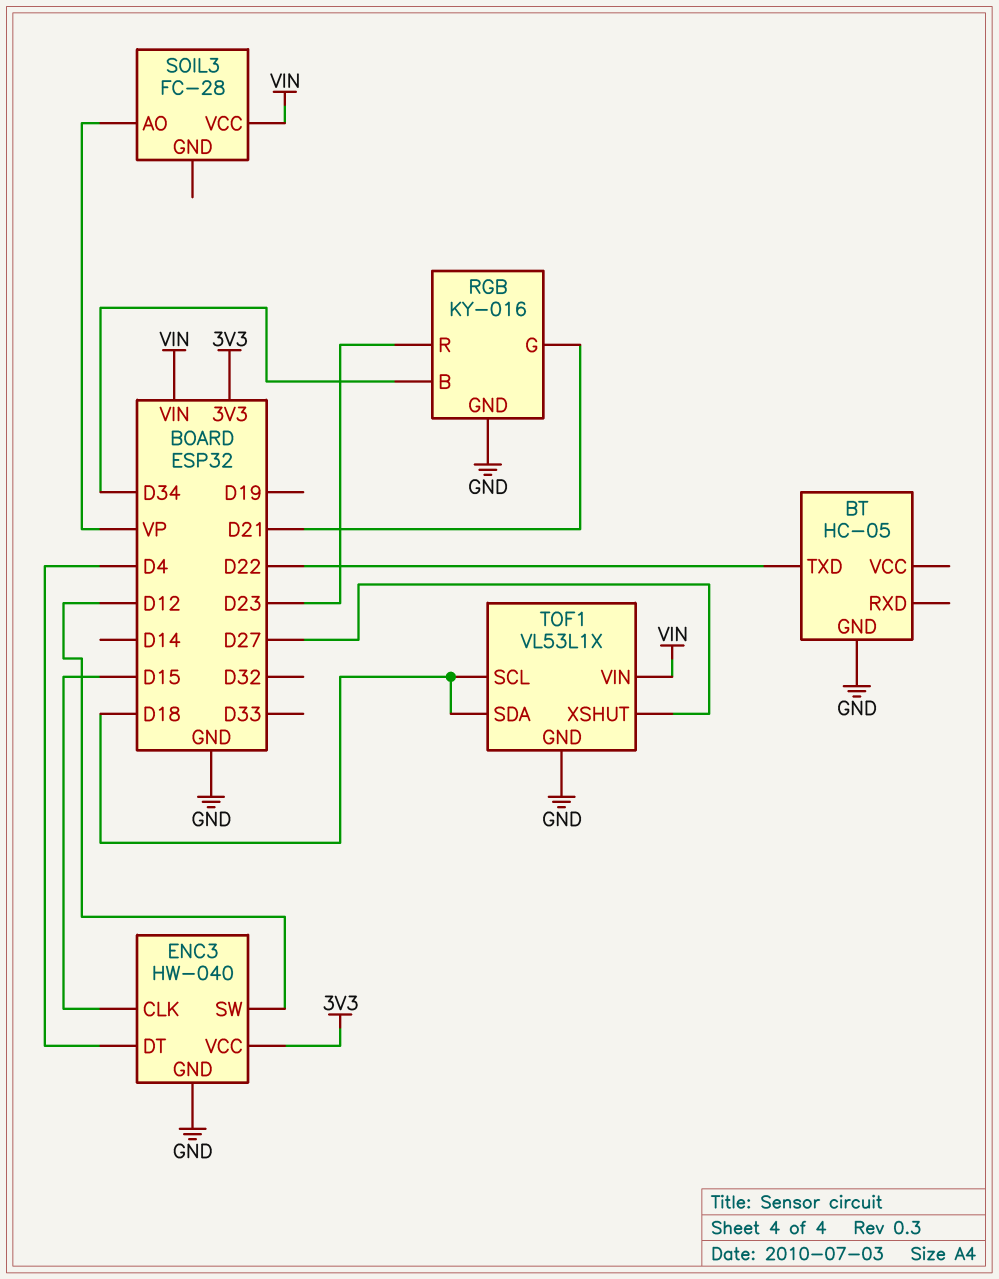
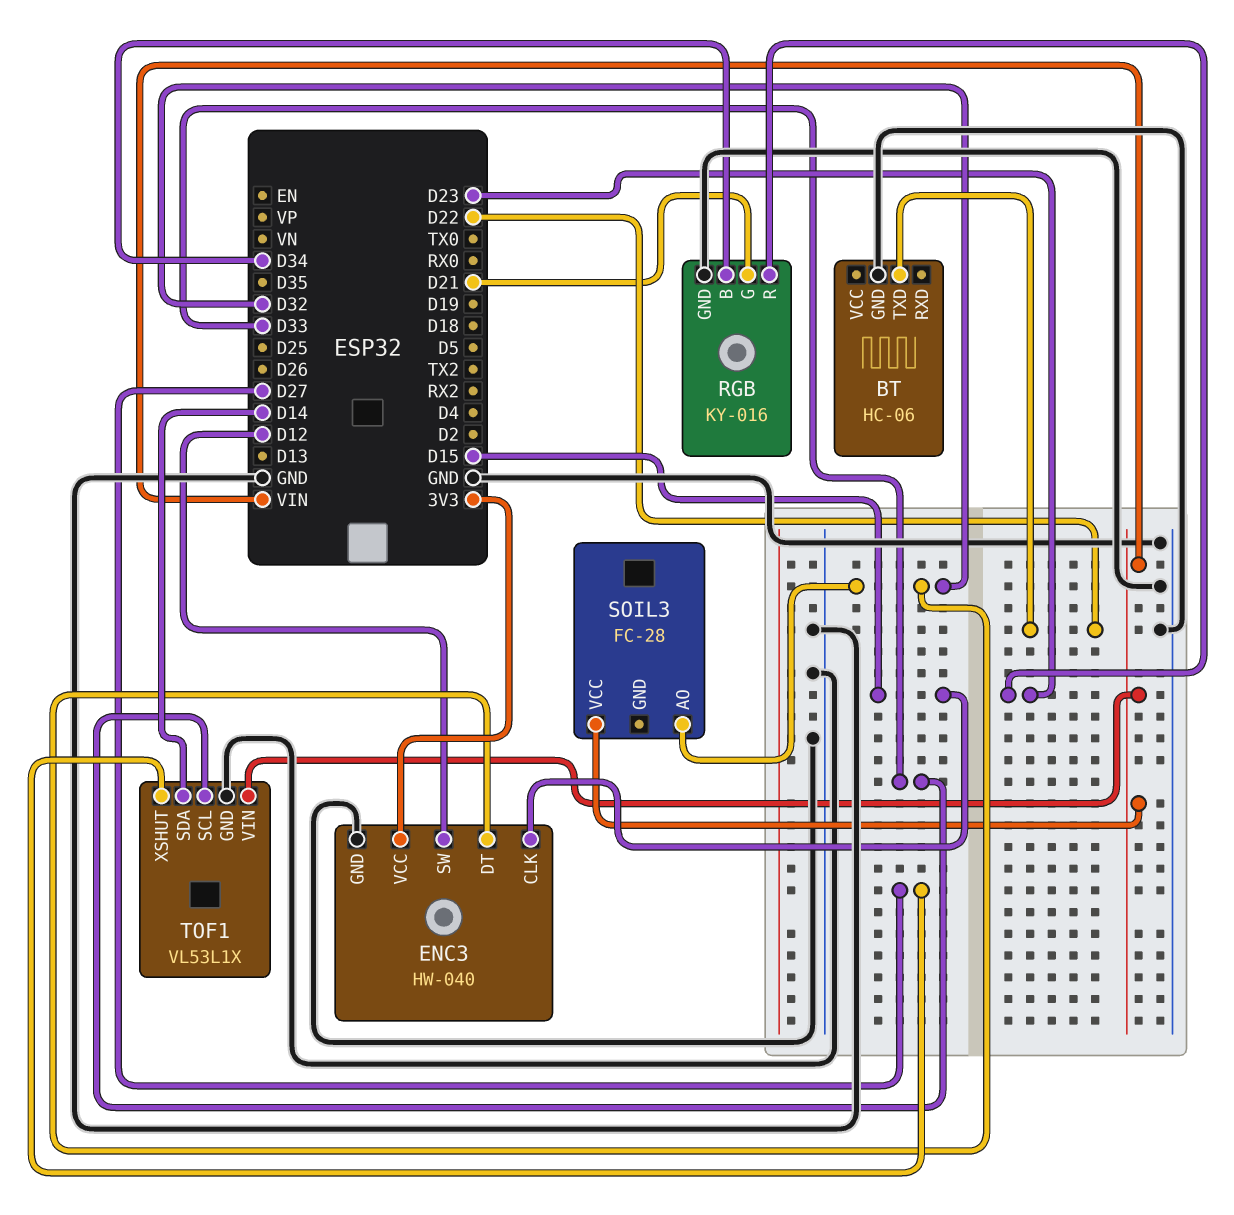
BT: HC-05 -> HC-06
ENC3 pin DT: D4 -> D32
SOIL3 pin AO: VP -> D32
TOF1 pin SCL: D18 -> D33
TOF1 pin SDA: D18 -> D14

